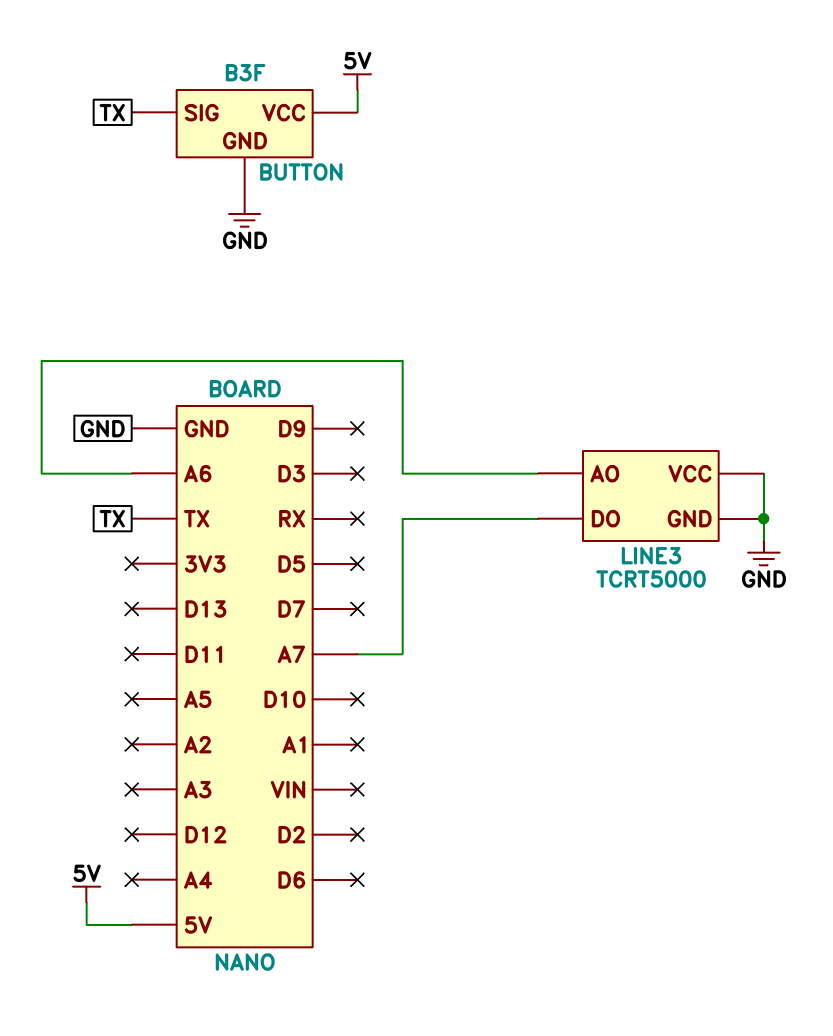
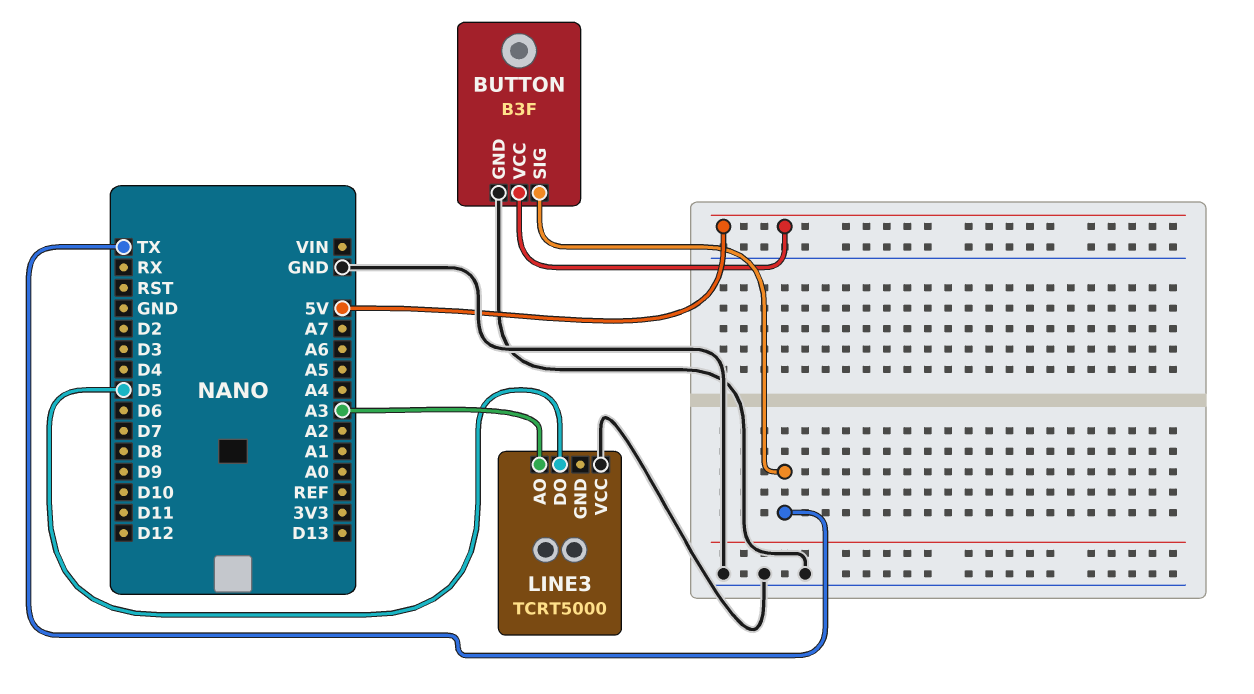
LINE3 pin AO: A6 -> A3
LINE3 pin DO: A7 -> D5
LINE3 pin GND: GND -> none

